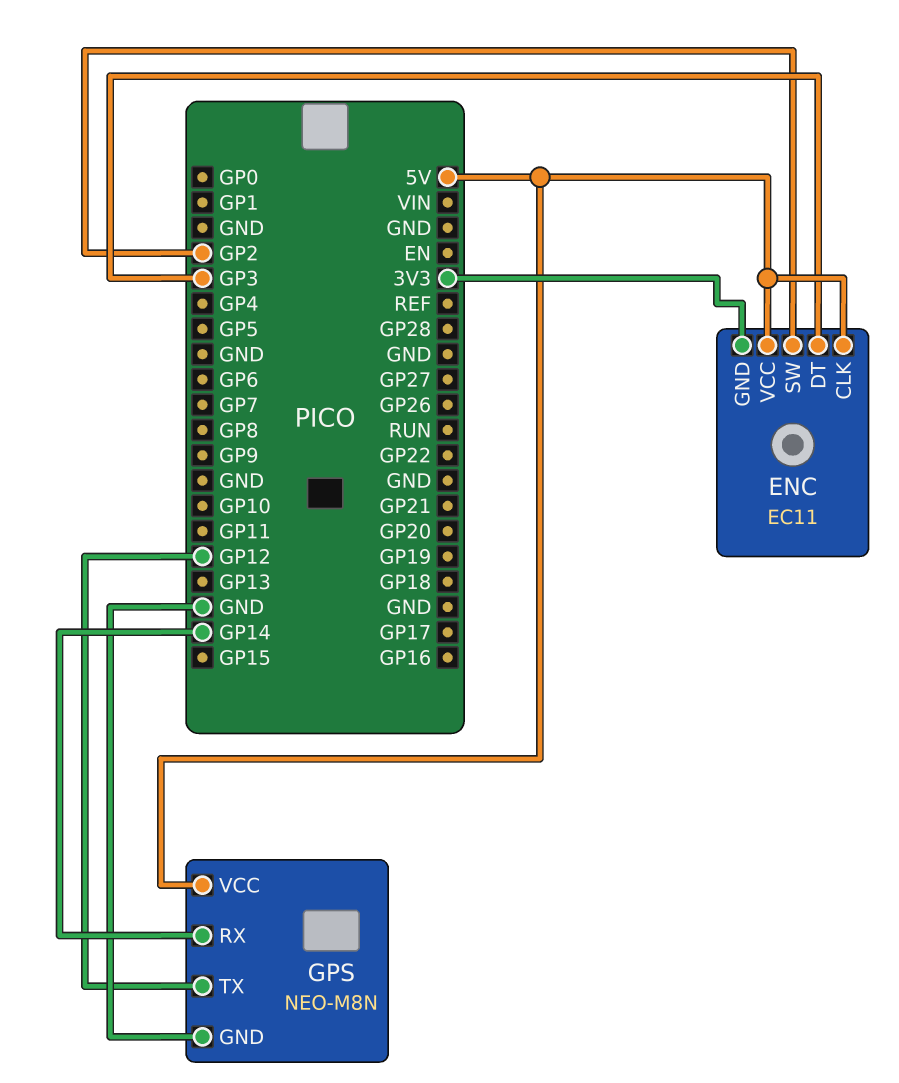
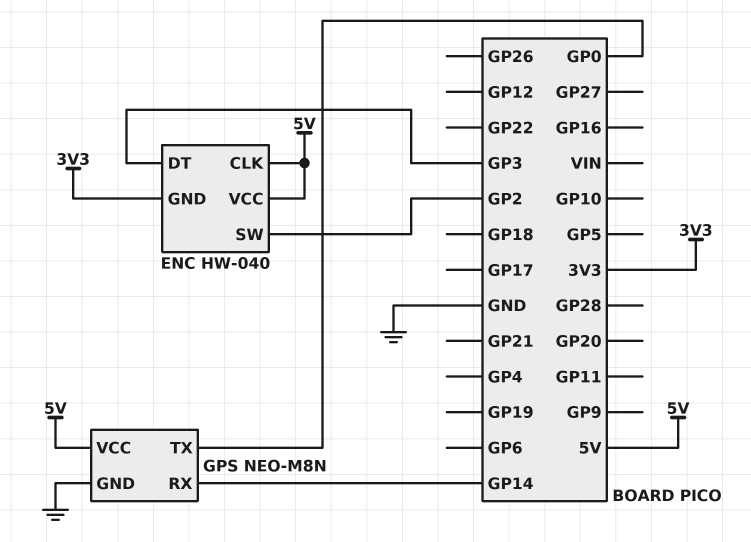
ENC: EC11 -> HW-040
GPS pin TX: GP12 -> GP0

